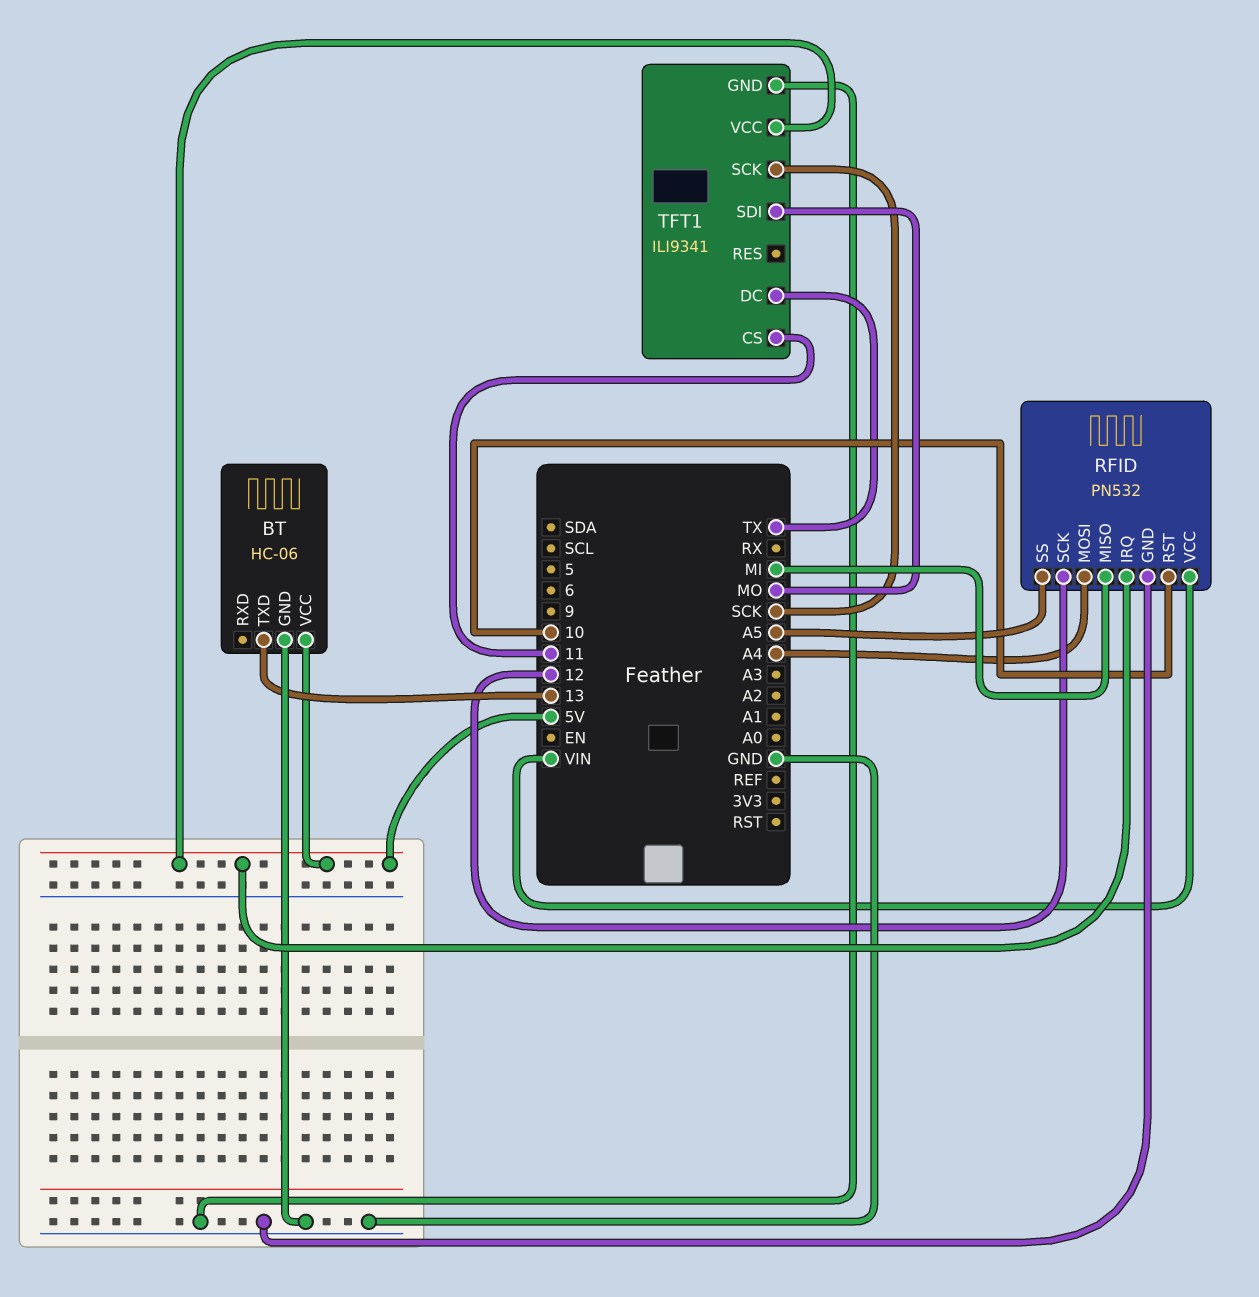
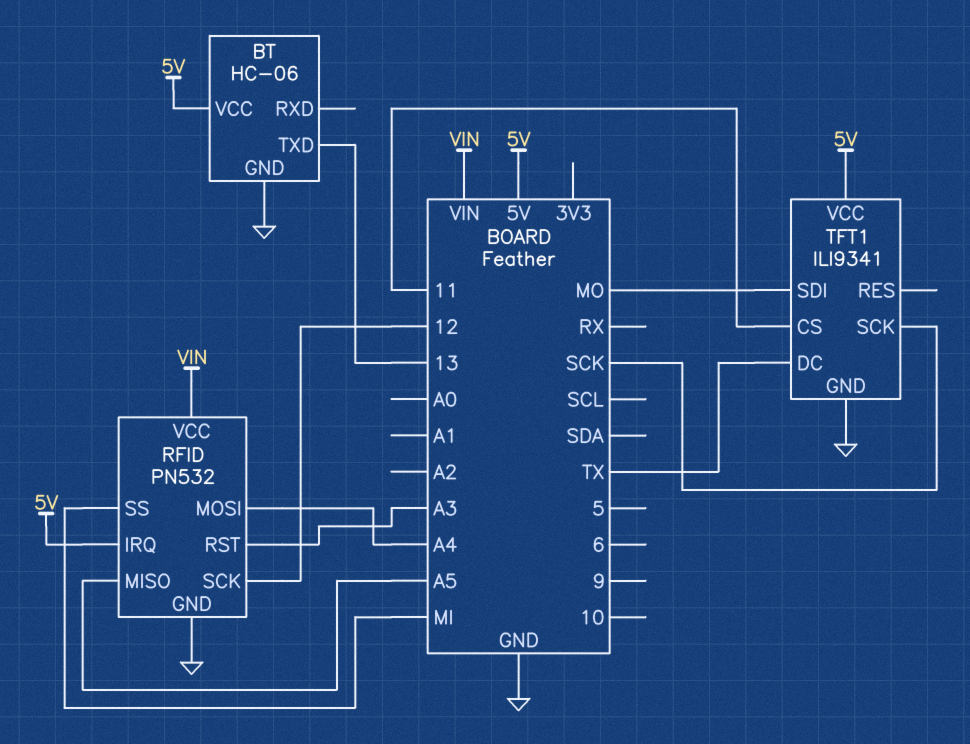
RFID pin MISO: MI -> A5
RFID pin RST: 10 -> A3
RFID pin SS: A5 -> MI

